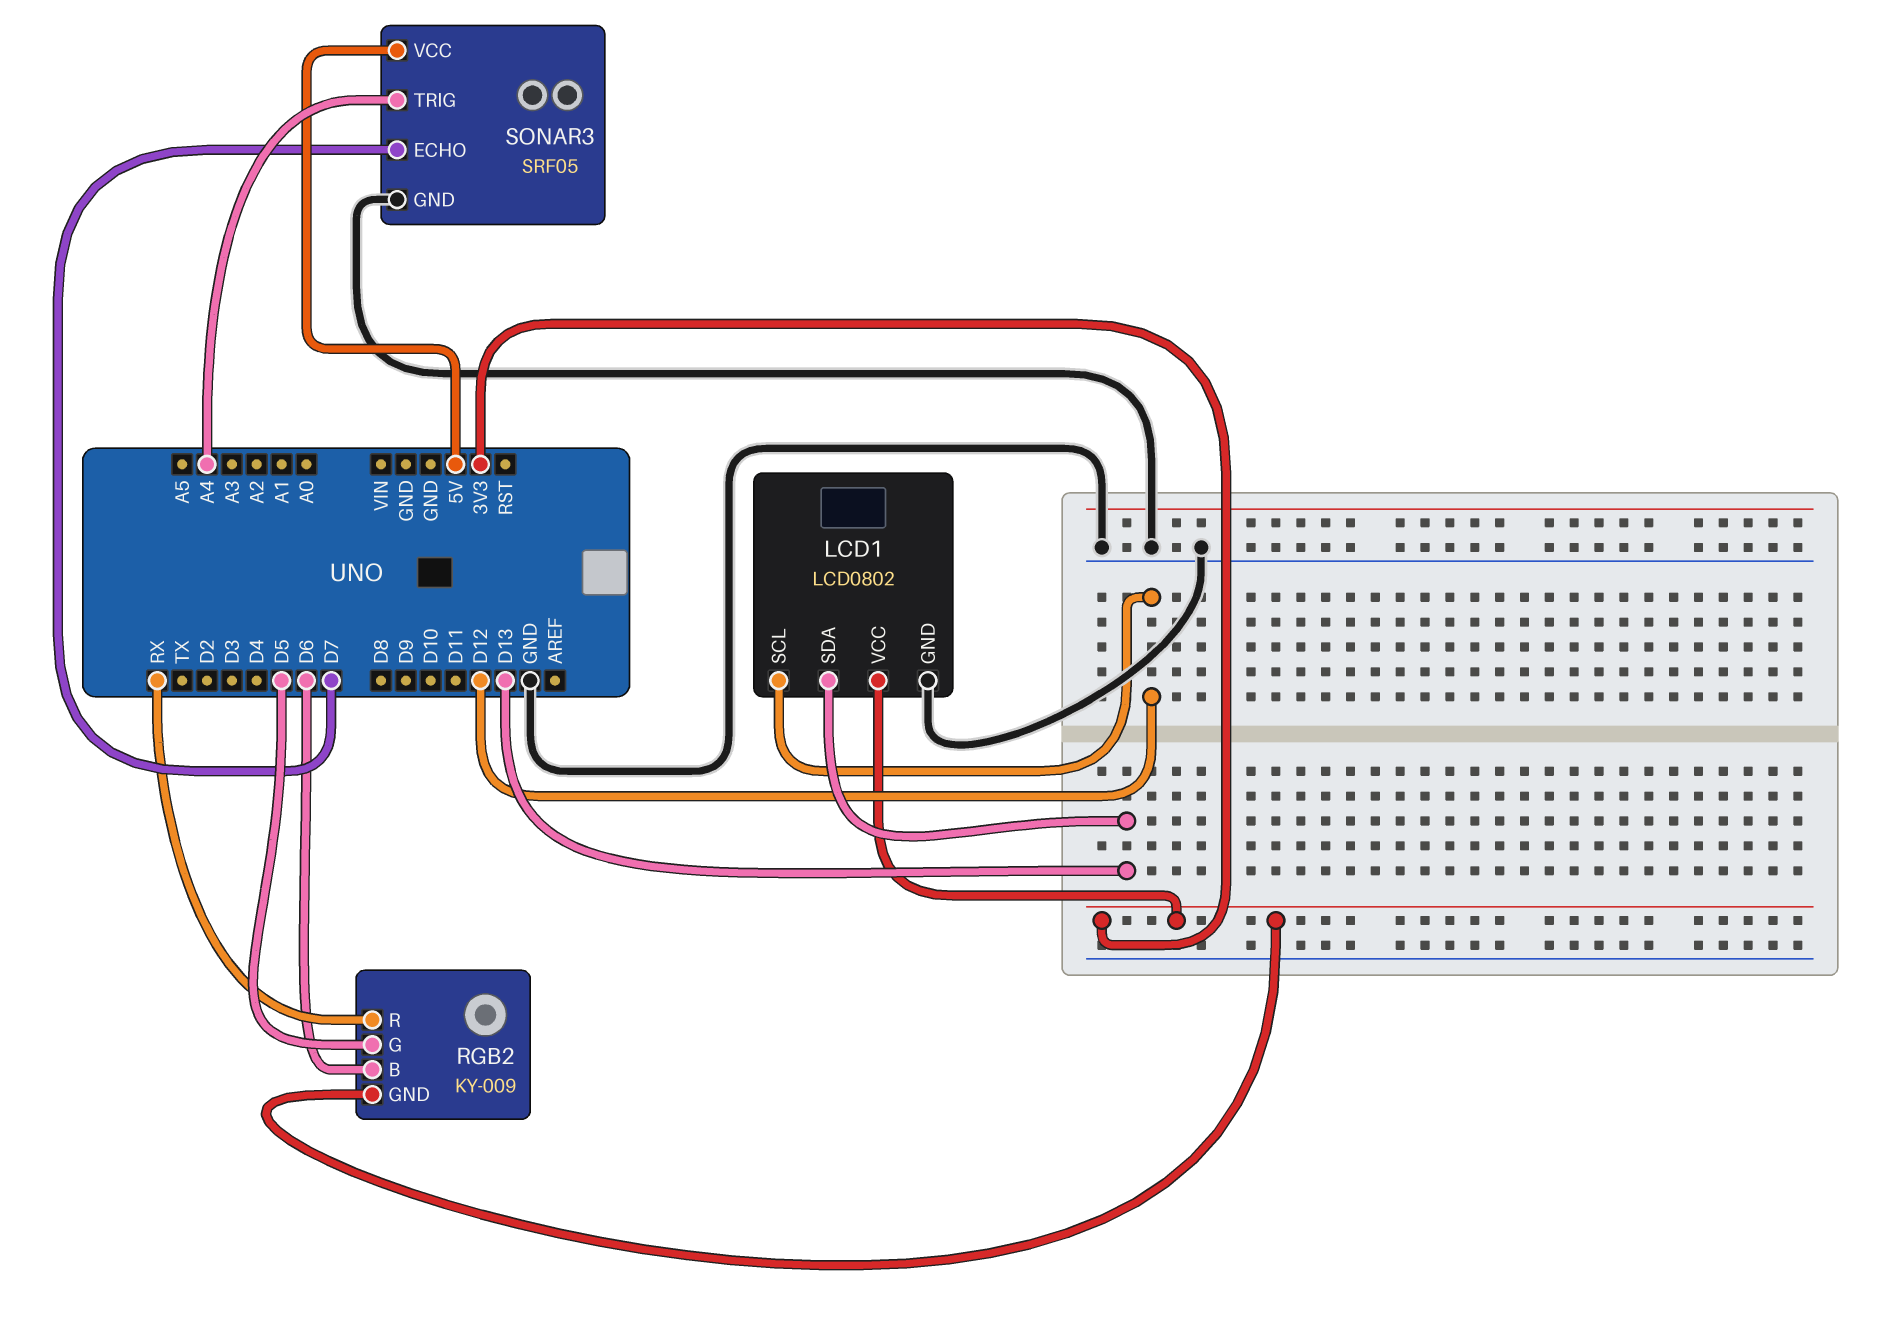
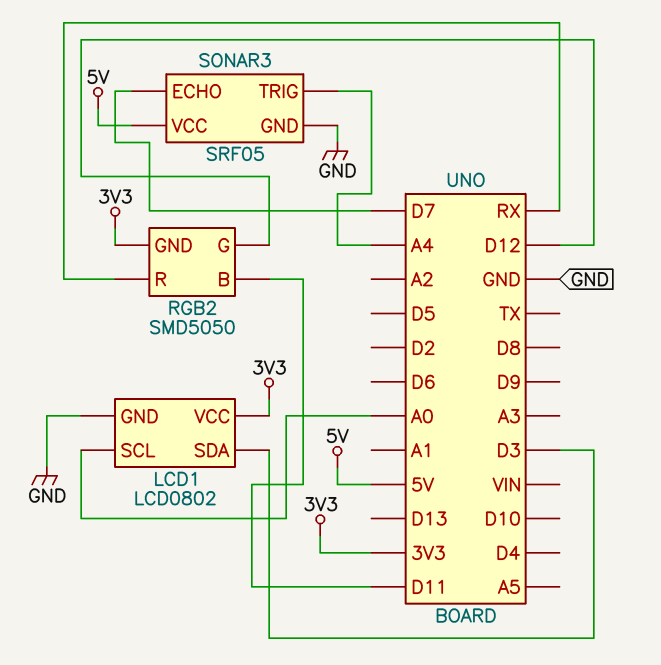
LCD1 pin SCL: D12 -> A0
LCD1 pin SDA: D13 -> D3
RGB2: KY-009 -> SMD5050
RGB2 pin B: D6 -> D11
RGB2 pin G: D5 -> D12

